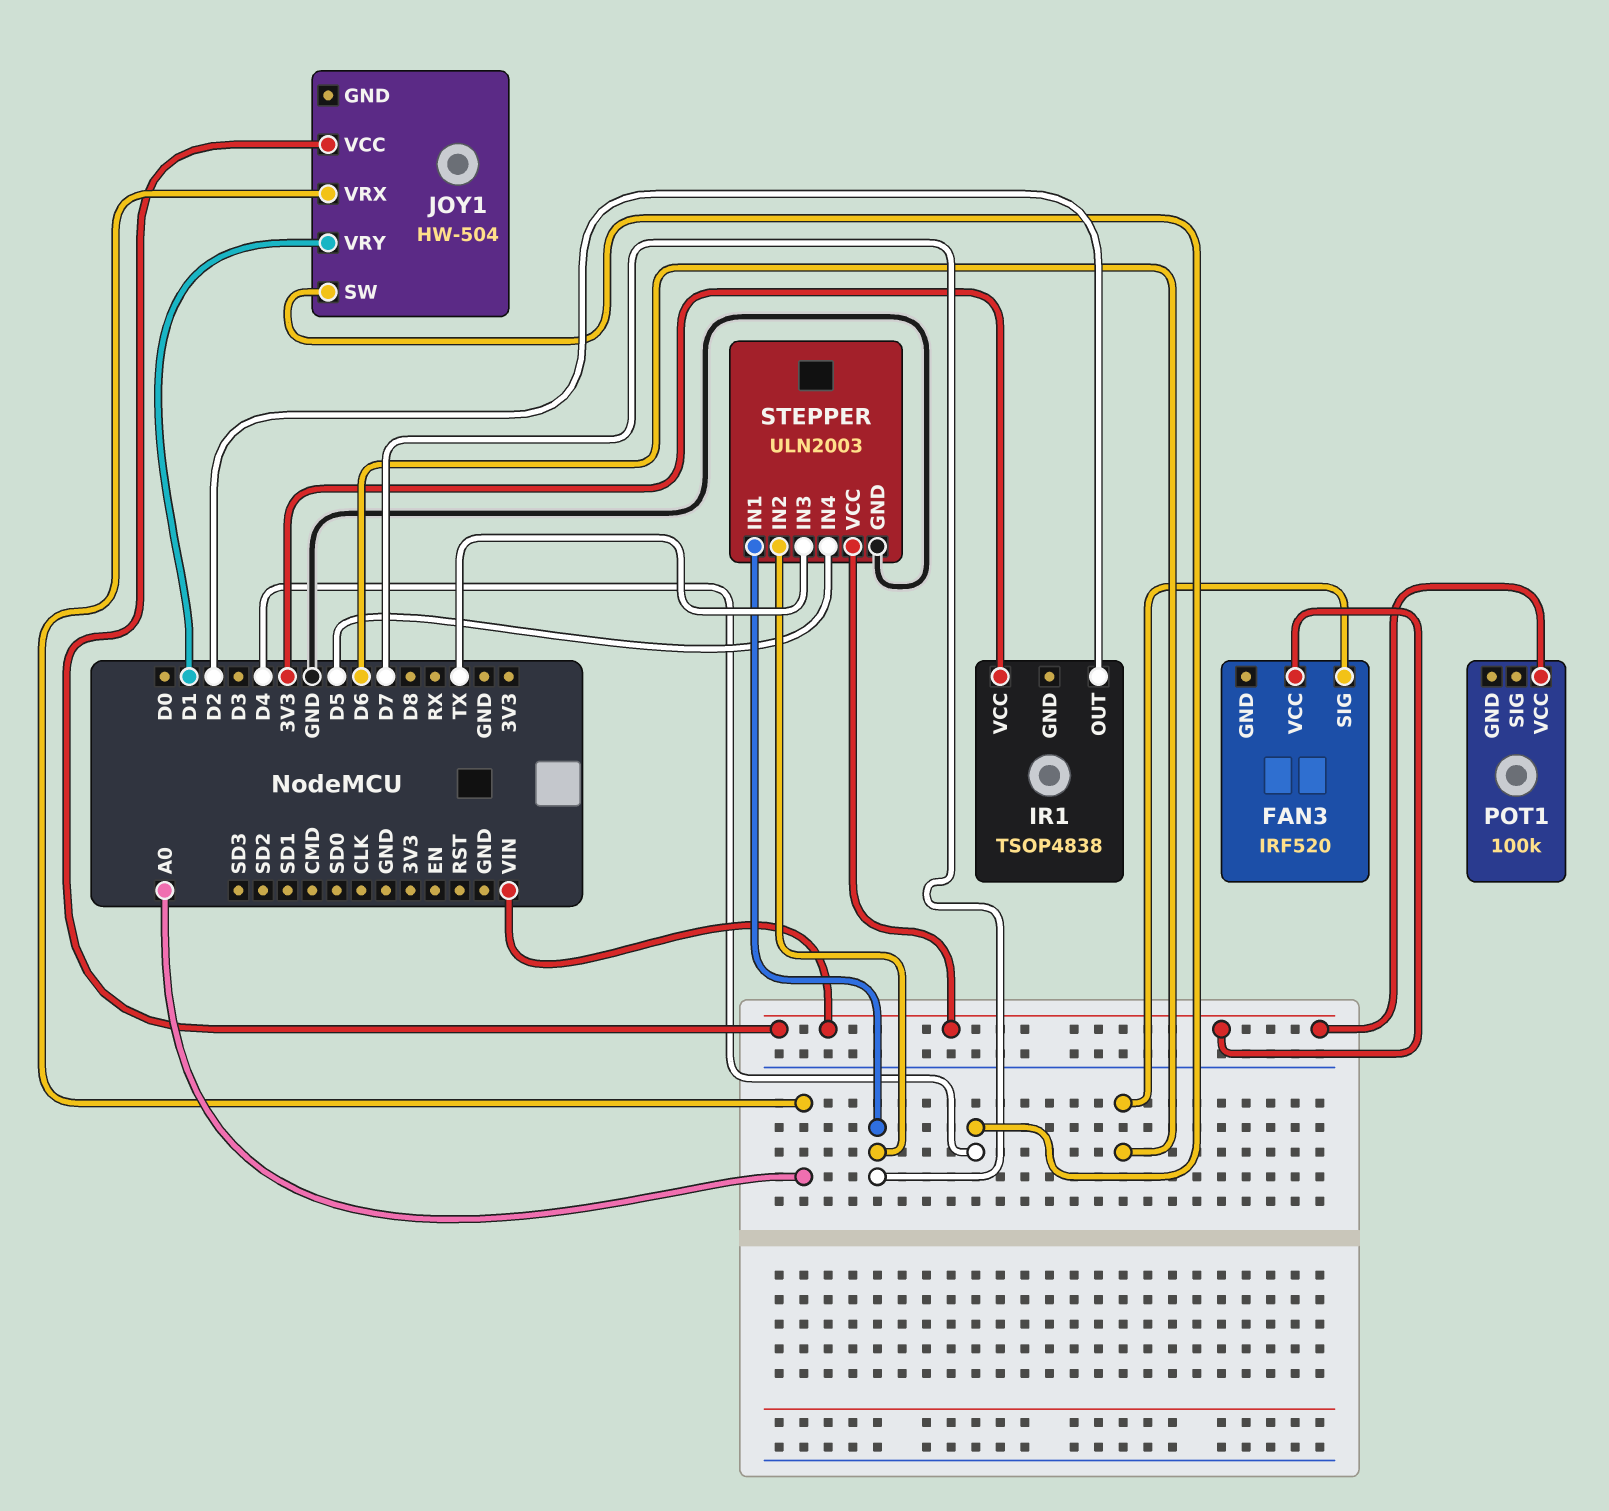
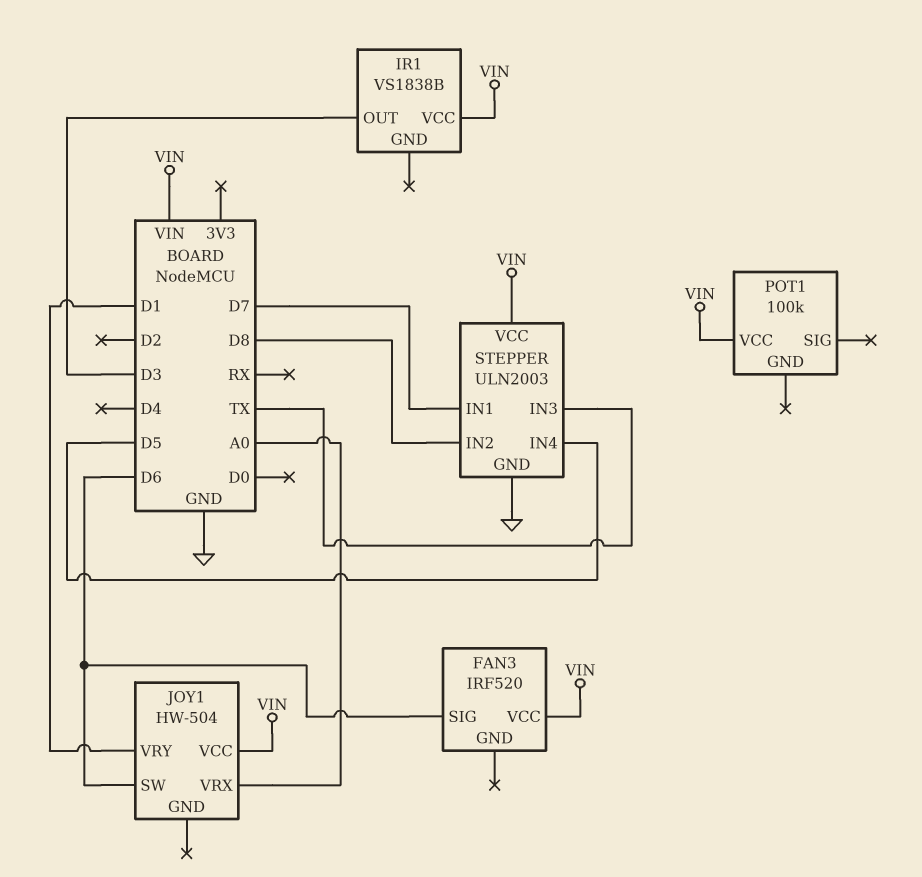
IR1: TSOP4838 -> VS1838B
IR1 pin OUT: D2 -> D3
IR1 pin VCC: 3V3 -> VIN
JOY1 pin SW: D4 -> D6
STEPPER pin IN2: D7 -> D8

